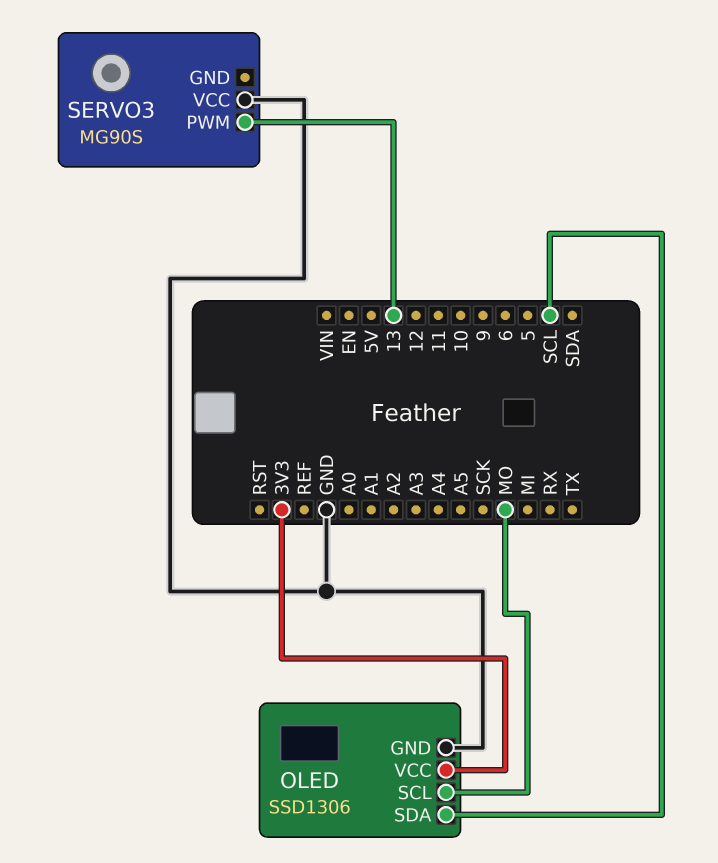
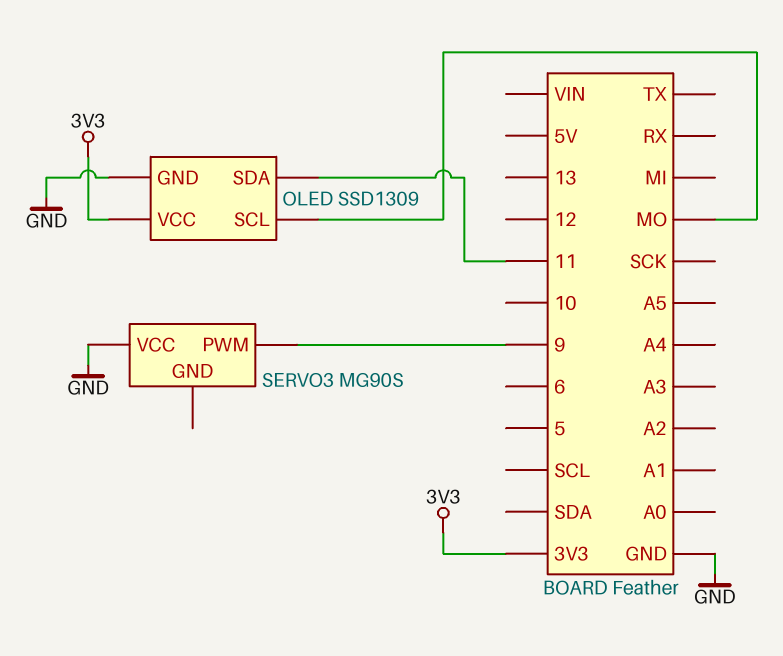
OLED: SSD1306 -> SSD1309
OLED pin SDA: SCL -> 11
SERVO3 pin PWM: 13 -> 9

